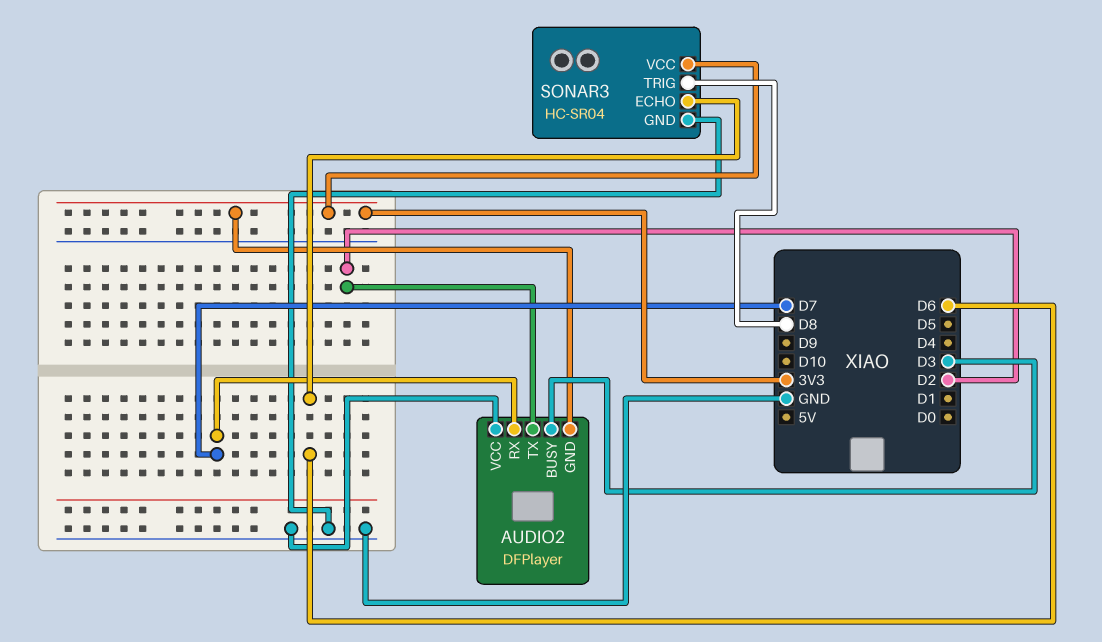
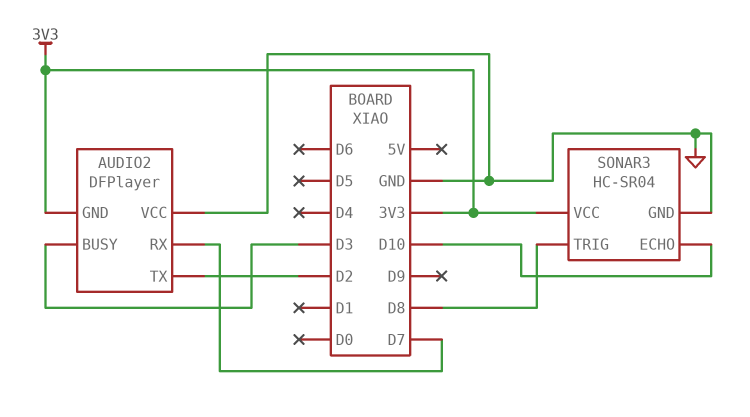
SONAR3 pin ECHO: D6 -> D10

